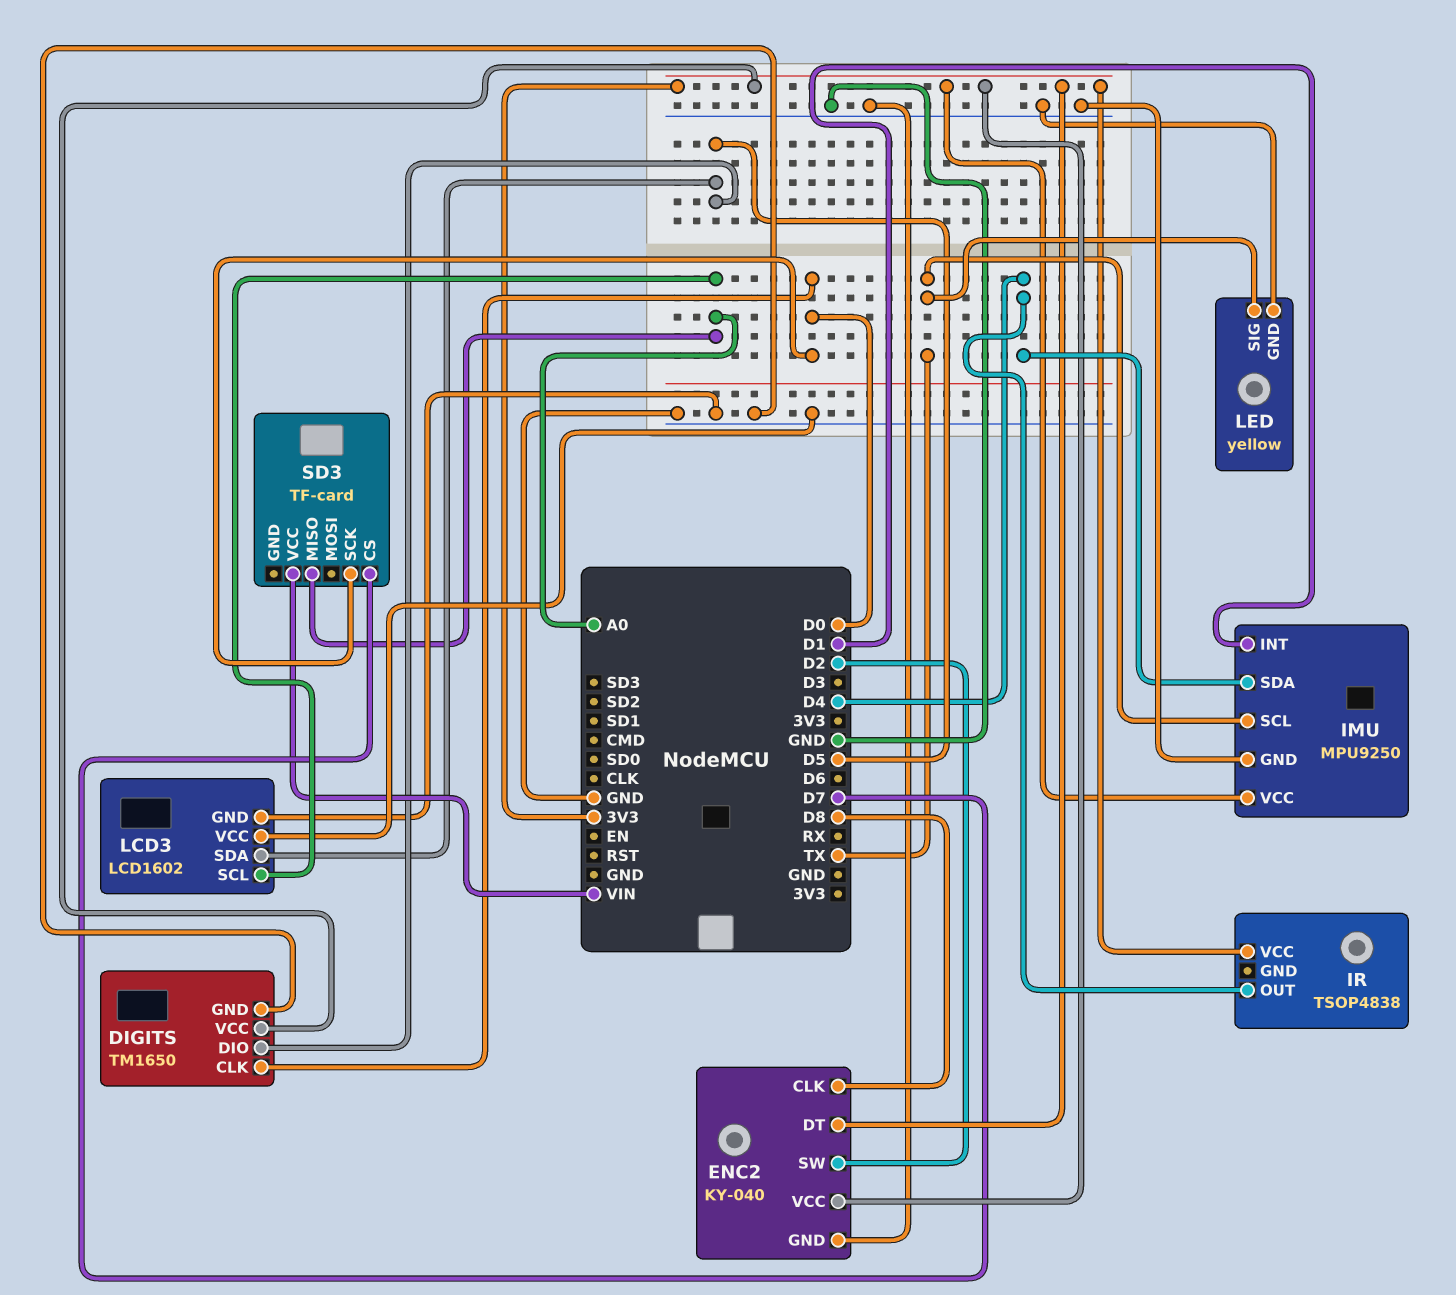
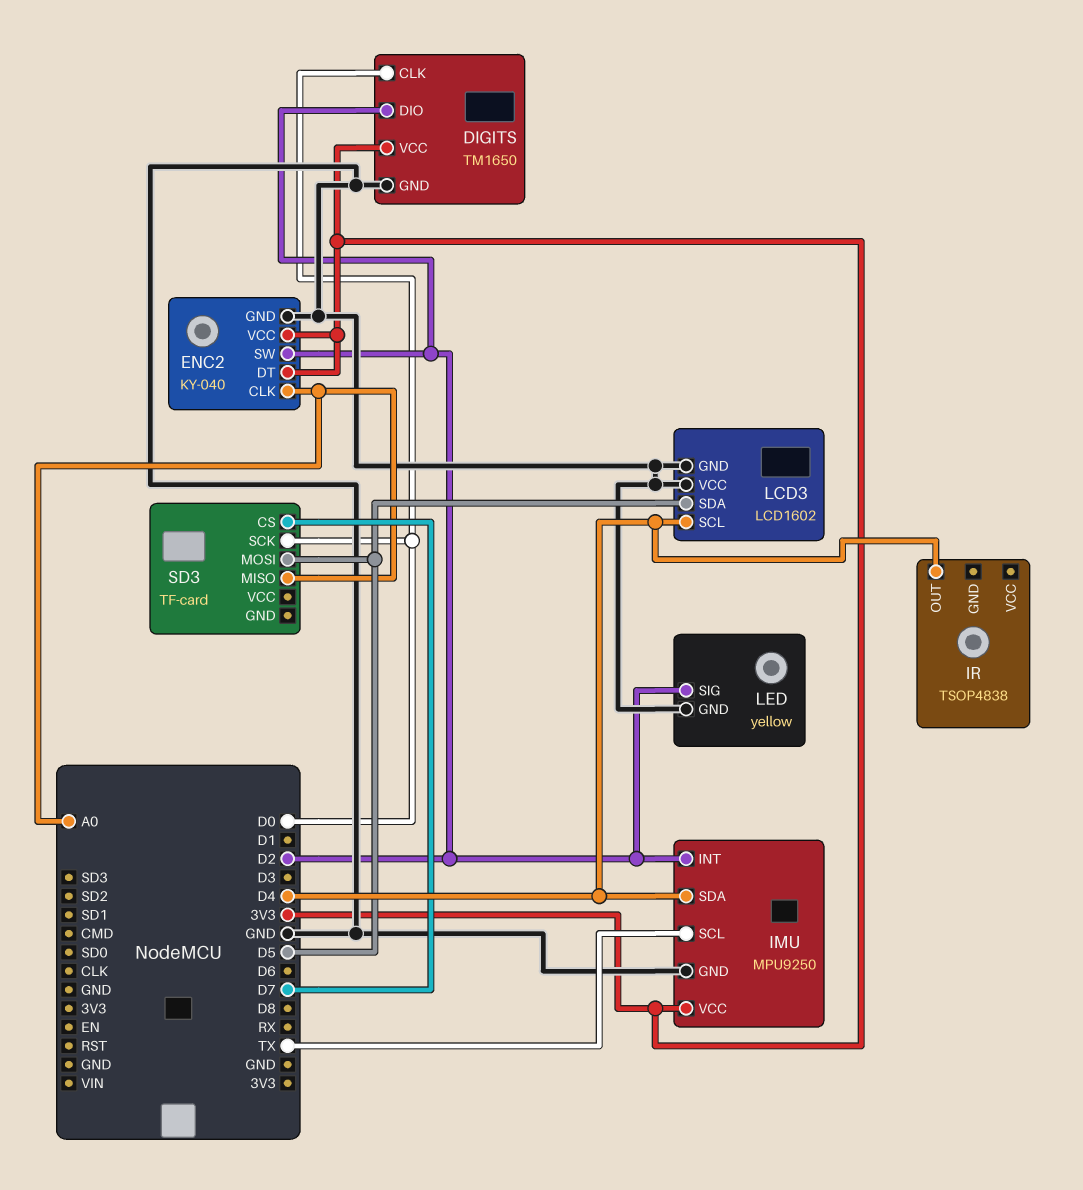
DIGITS pin DIO: D5 -> D2
ENC2 pin CLK: D8 -> A0
IMU pin INT: D1 -> D2
IR pin VCC: 3V3 -> none
LCD3 pin SCL: A0 -> D4
LED pin SIG: TX -> D2
SD3 pin MOSI: none -> D5
SD3 pin VCC: VIN -> none

